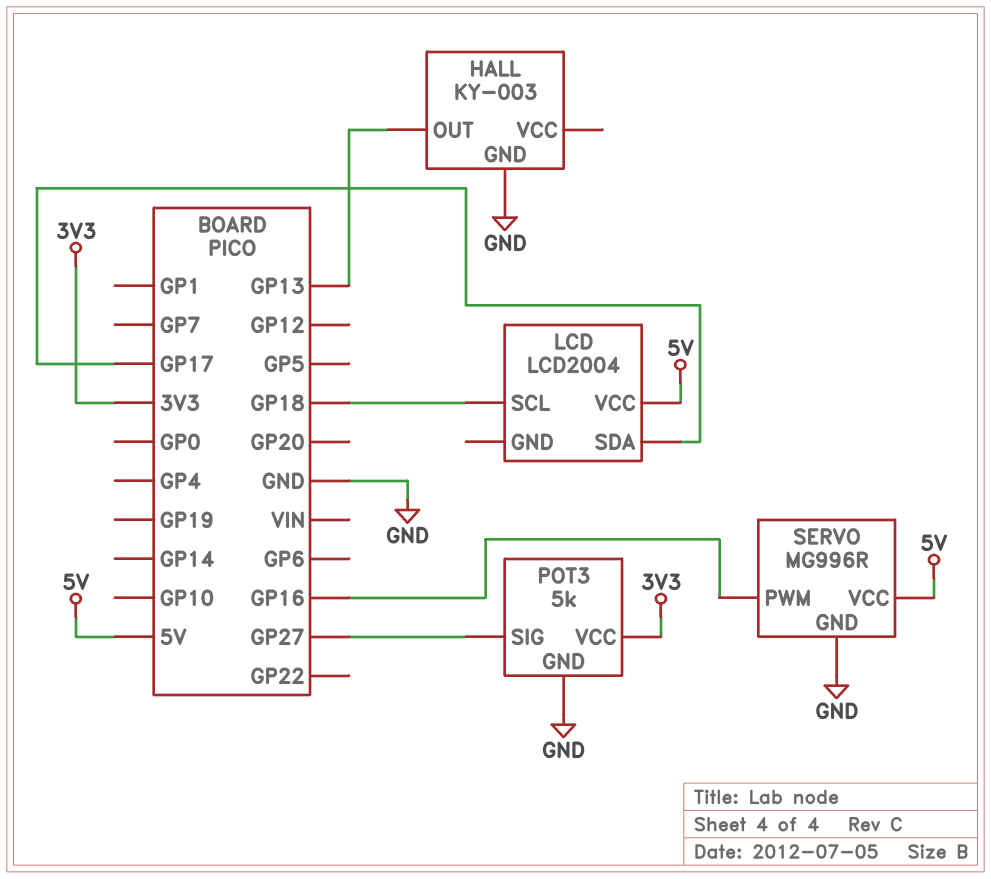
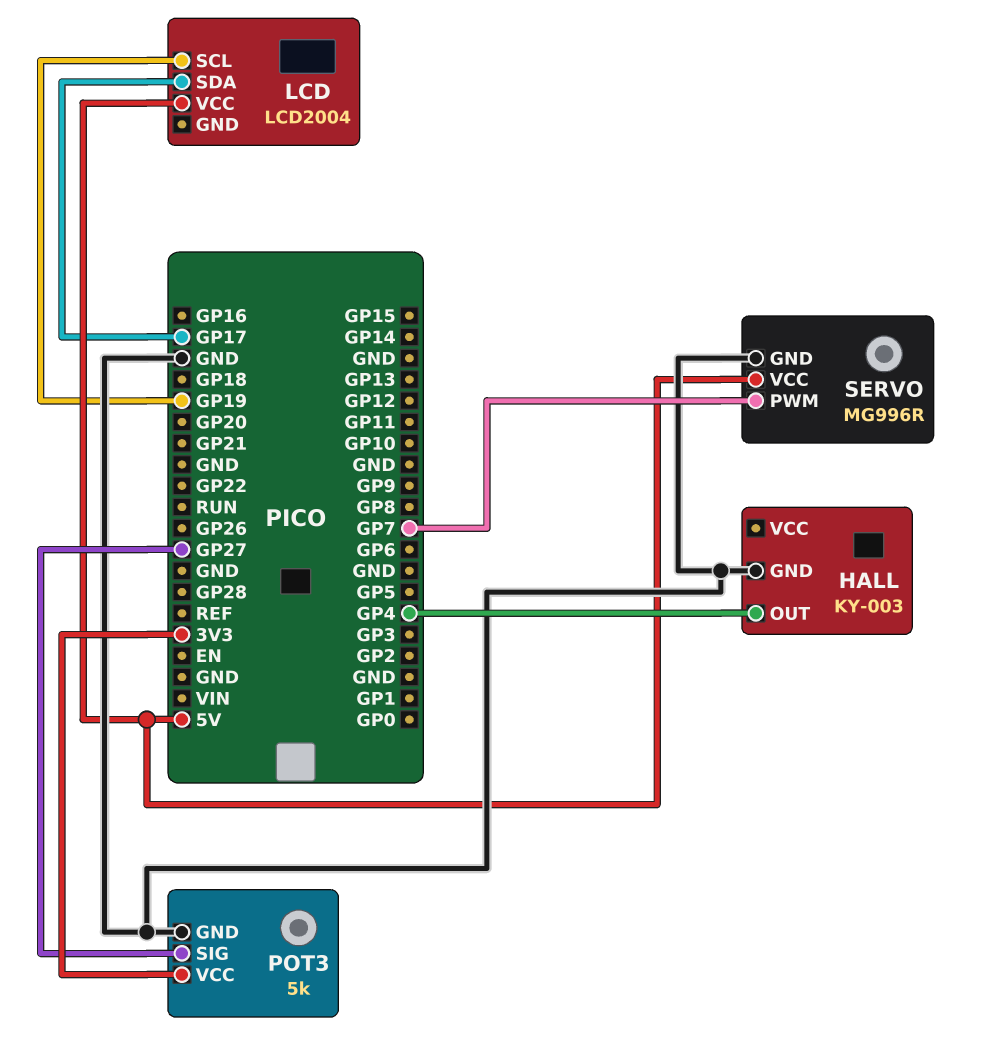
HALL pin OUT: GP13 -> GP4
LCD pin SCL: GP18 -> GP19
SERVO pin PWM: GP16 -> GP7

